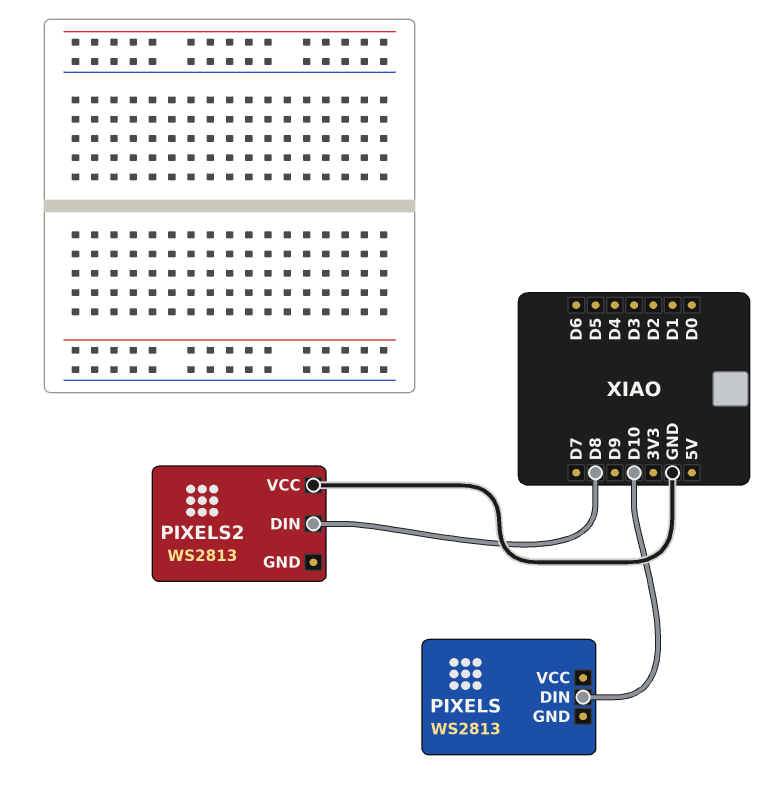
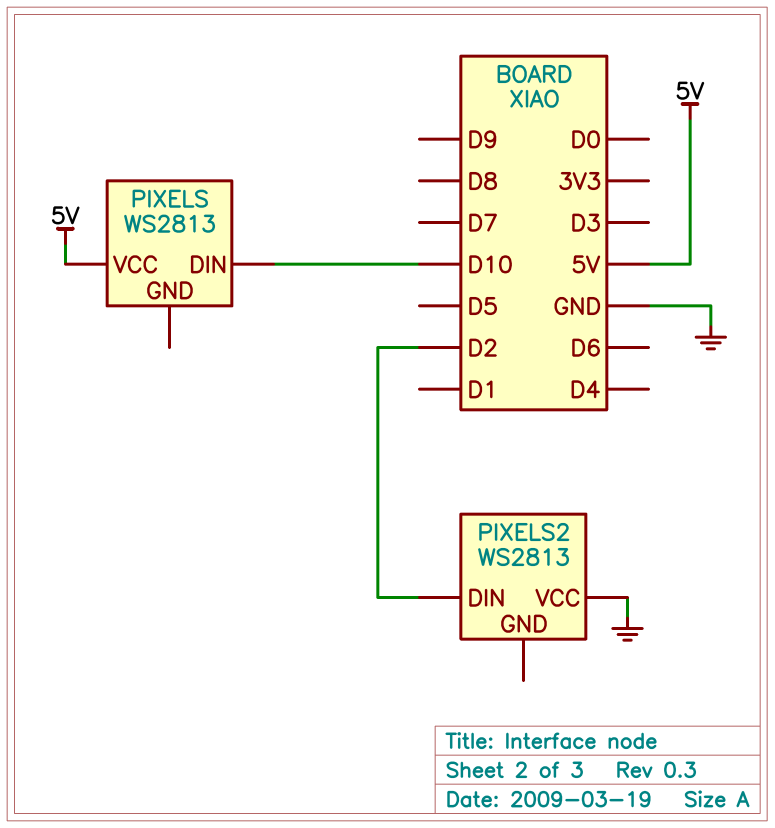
PIXELS pin VCC: none -> 5V
PIXELS2 pin DIN: D8 -> D2

